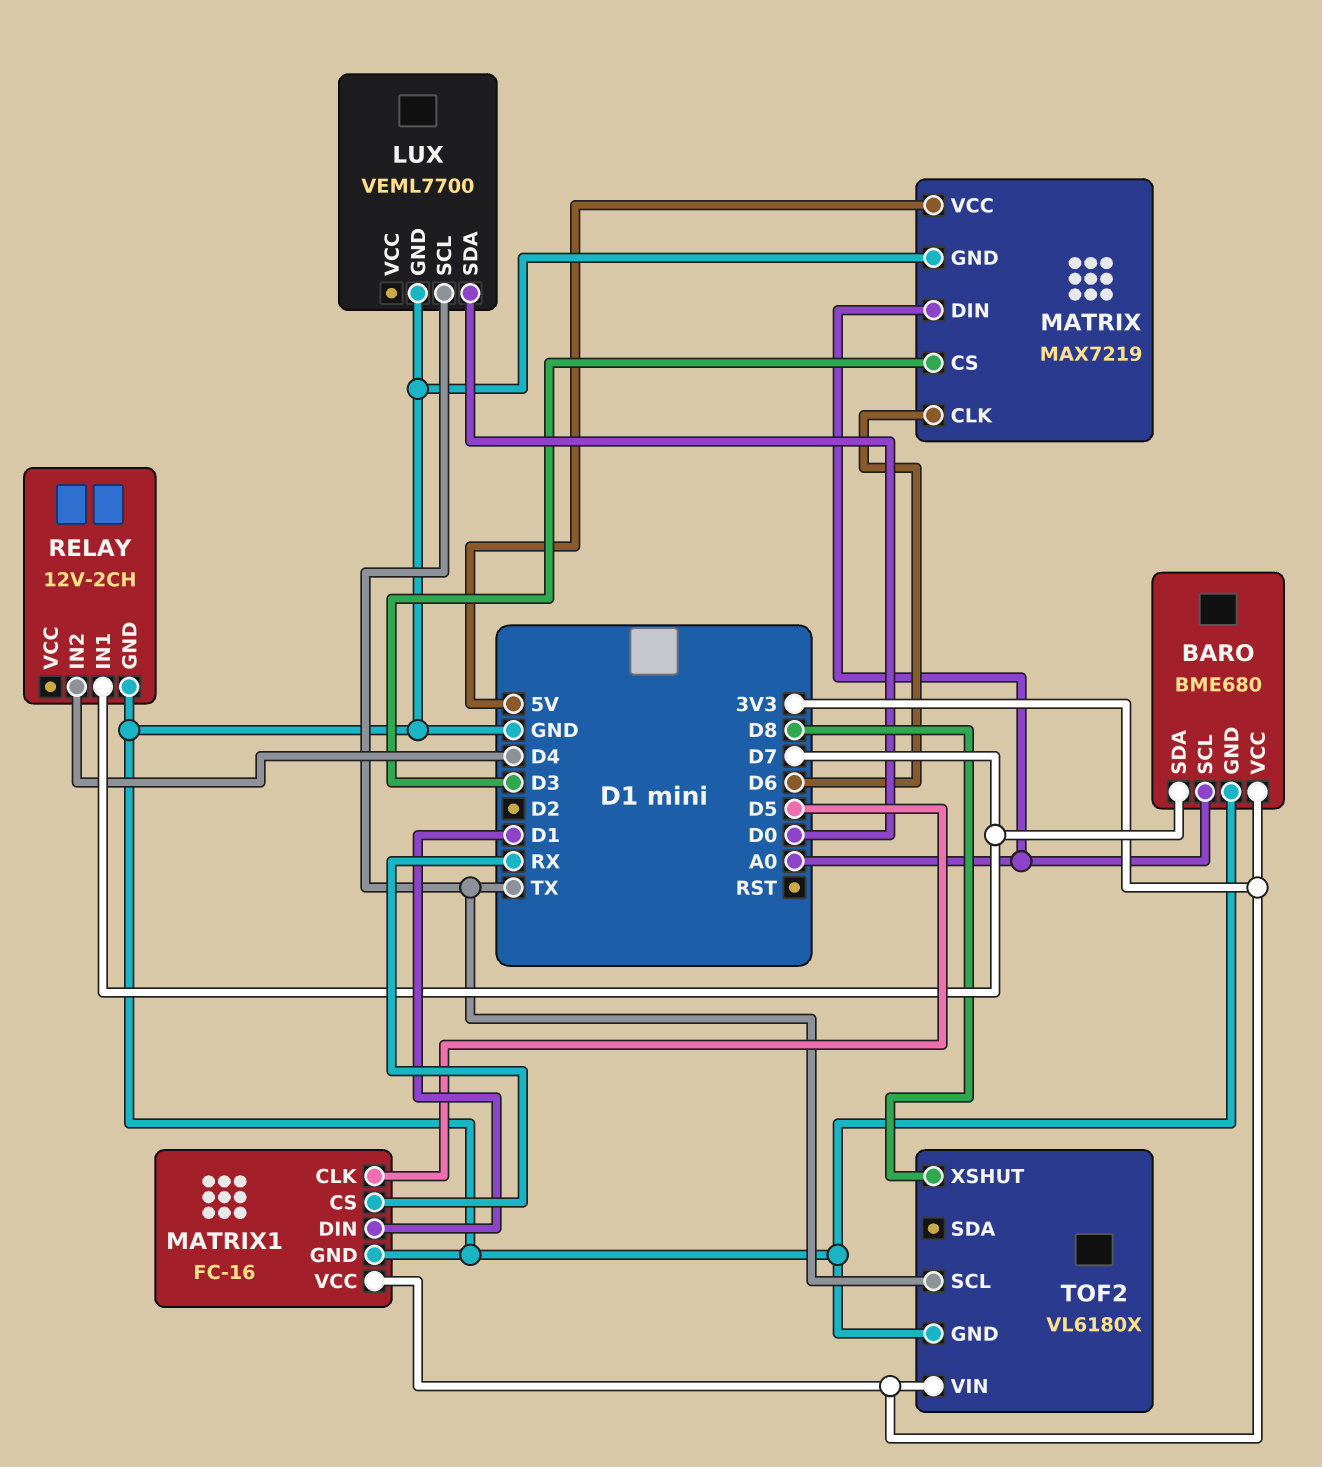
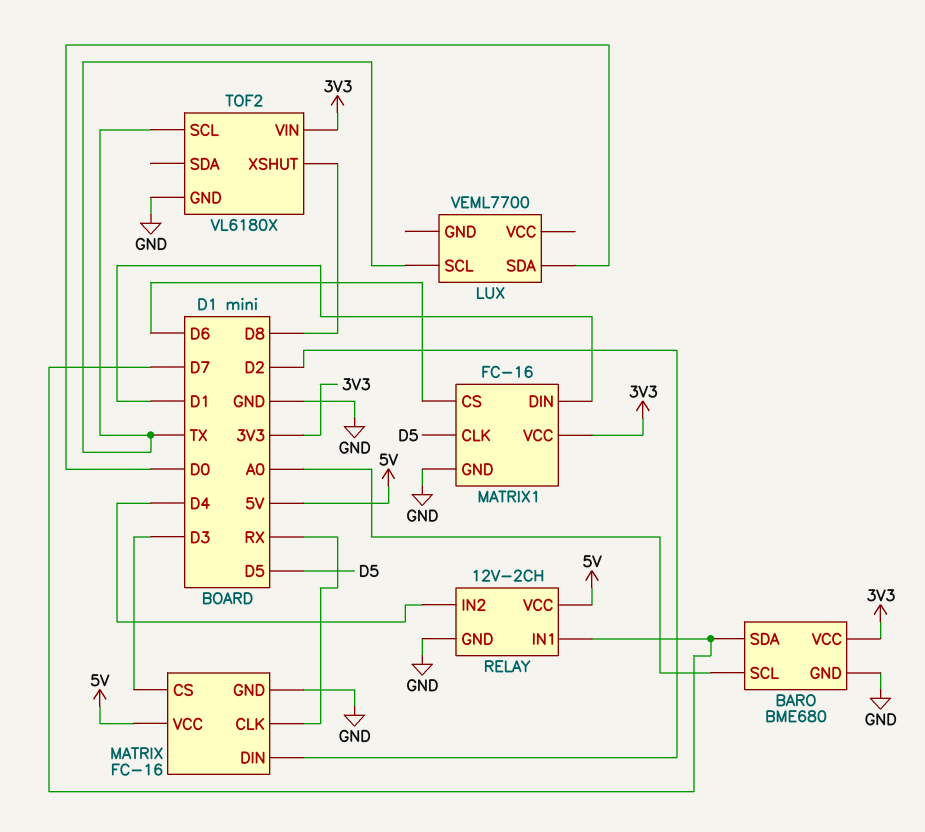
LUX pin GND: GND -> none
MATRIX: MAX7219 -> FC-16
MATRIX pin CLK: D6 -> RX
MATRIX pin DIN: A0 -> D2
MATRIX1 pin CS: RX -> D6
RELAY pin VCC: none -> 5V

